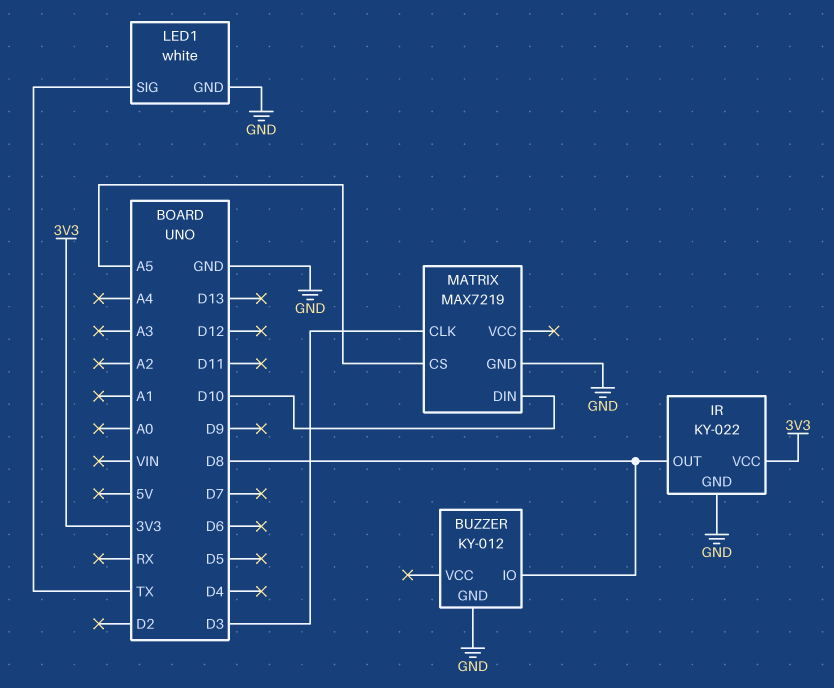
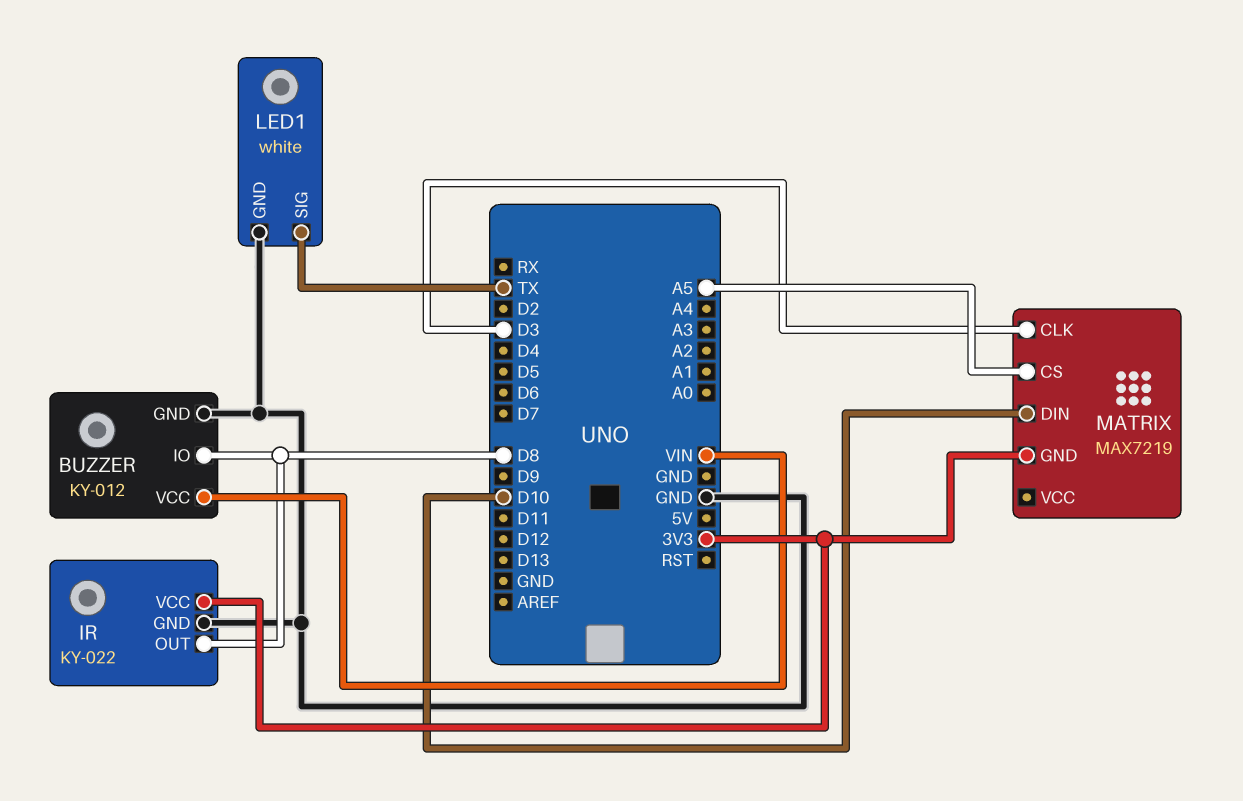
BUZZER pin VCC: none -> VIN
MATRIX pin GND: GND -> 3V3

